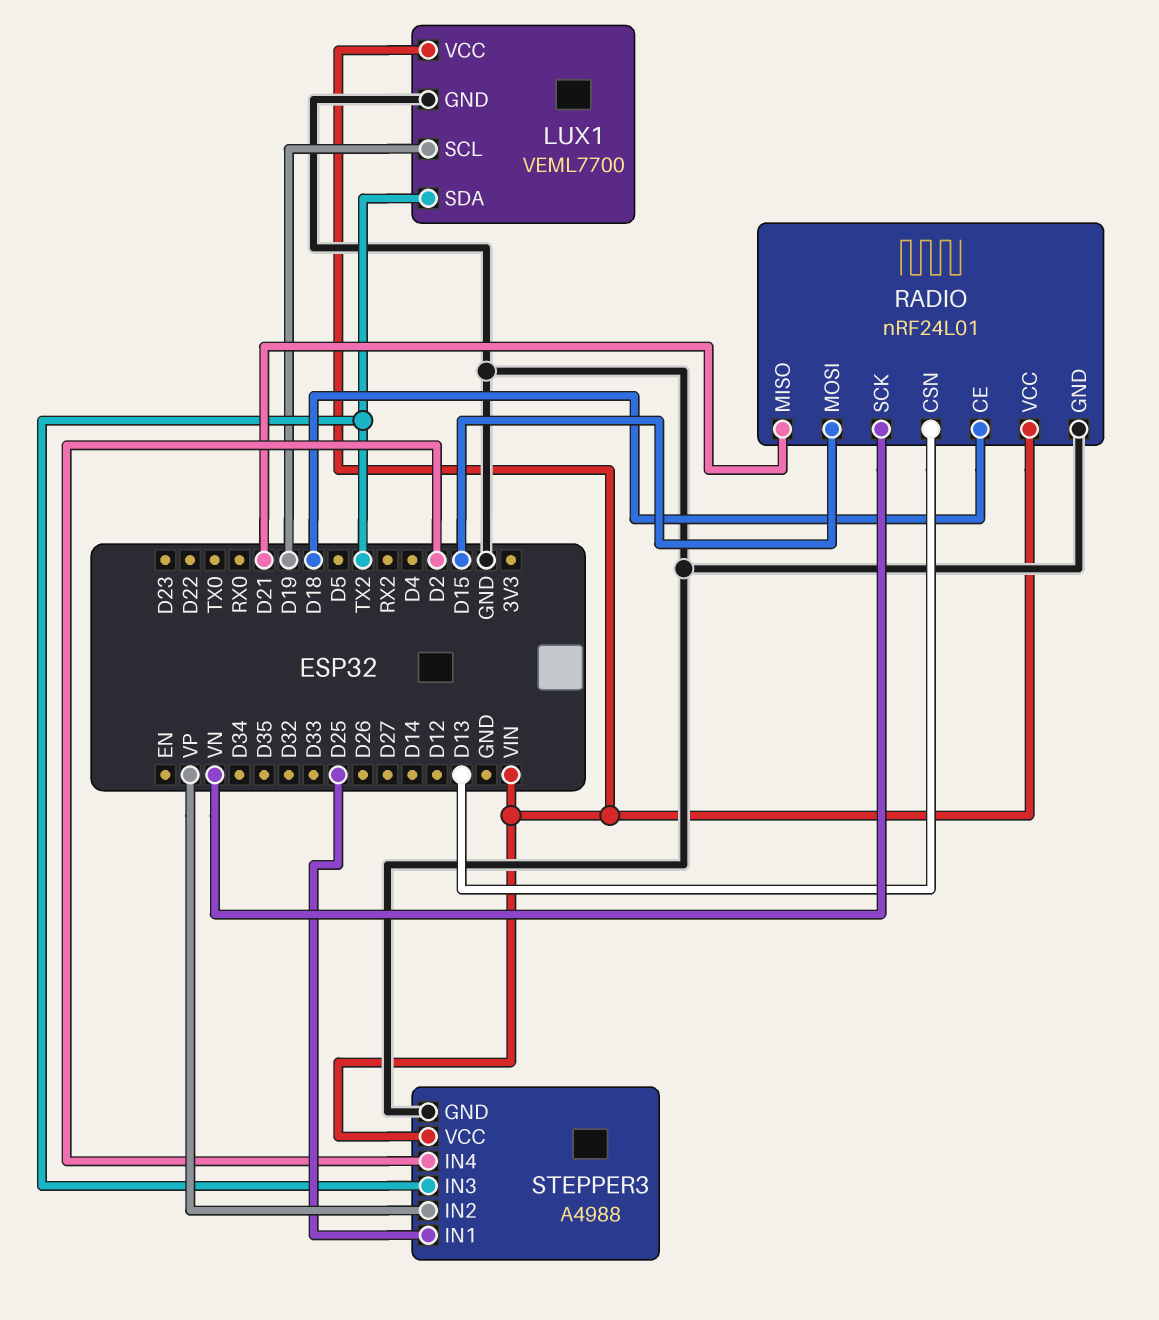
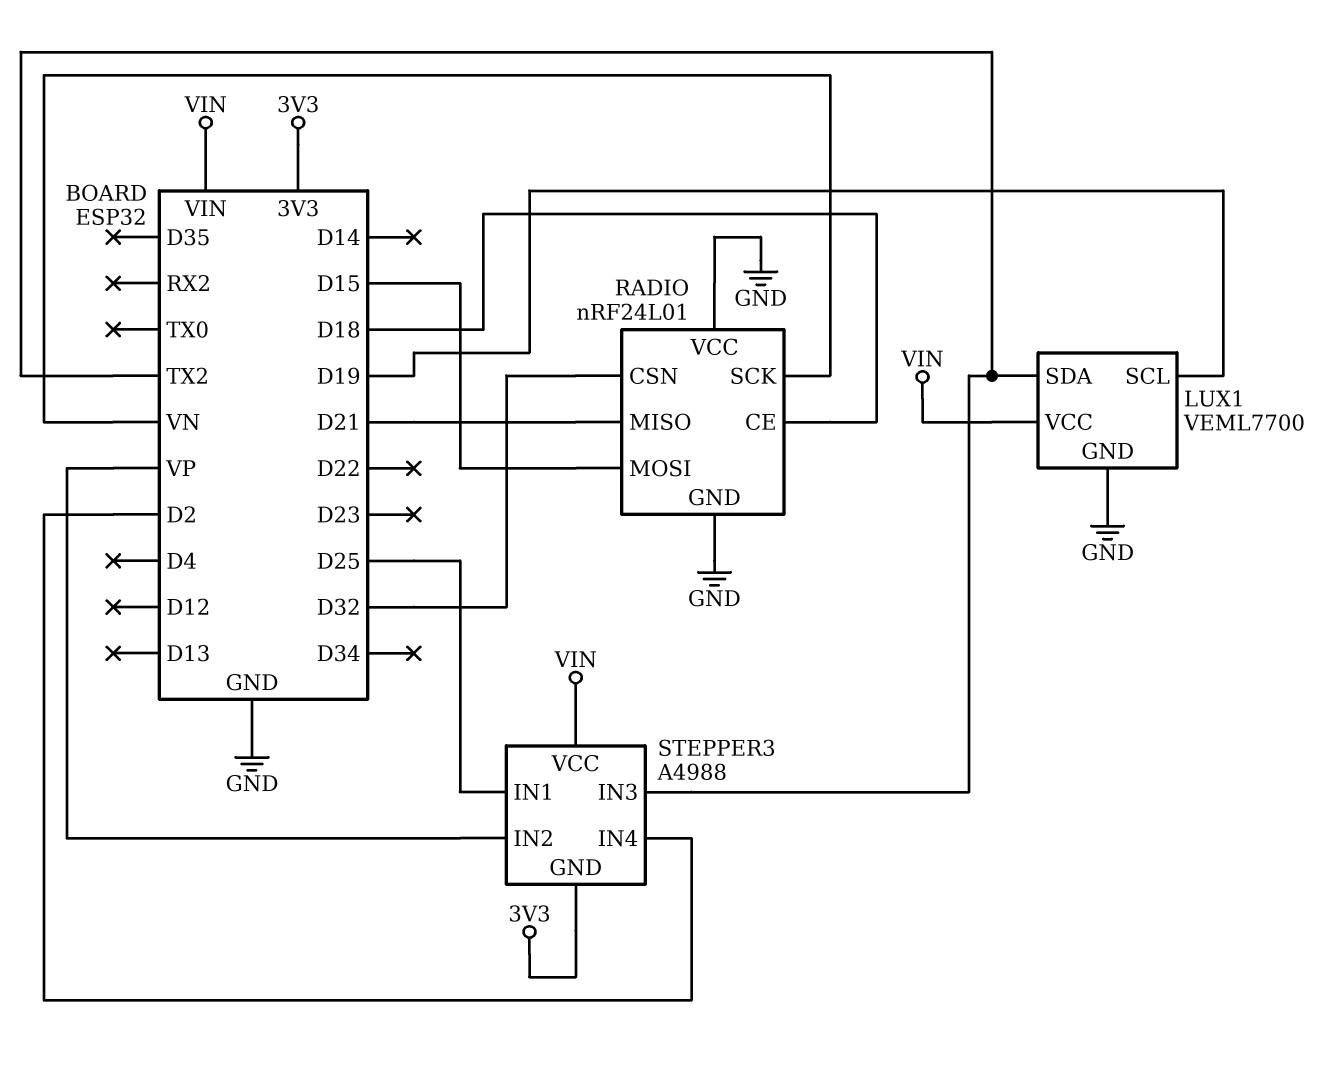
RADIO pin CSN: D13 -> D32
RADIO pin VCC: VIN -> GND
STEPPER3 pin GND: GND -> 3V3

